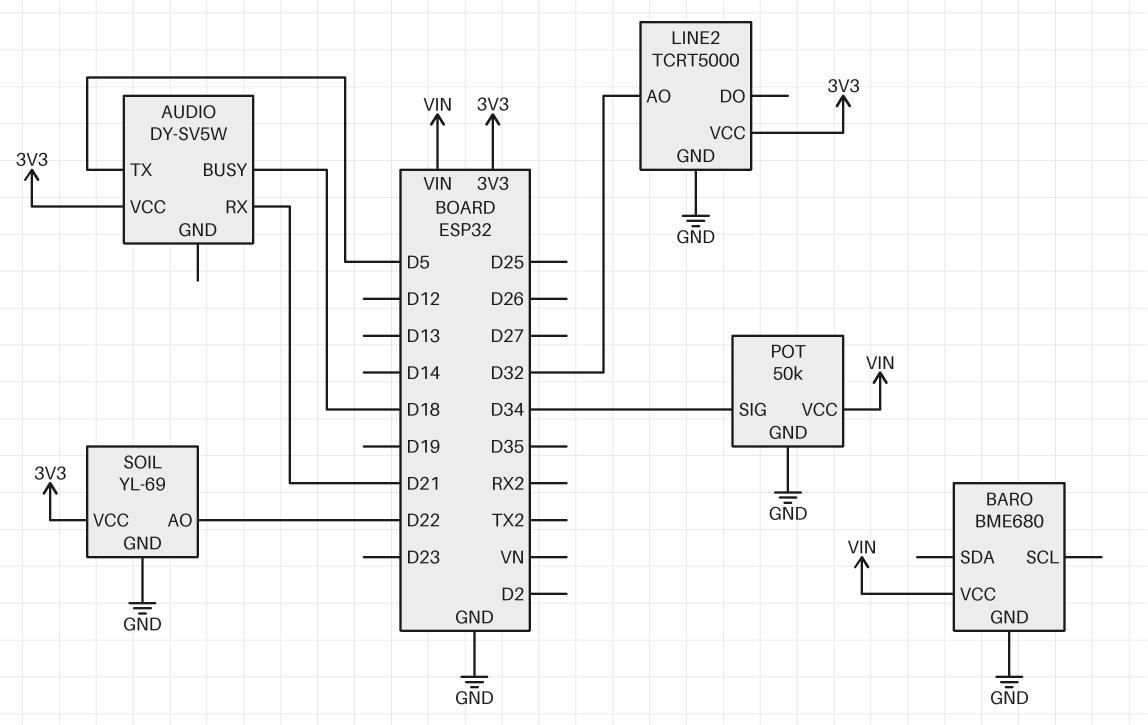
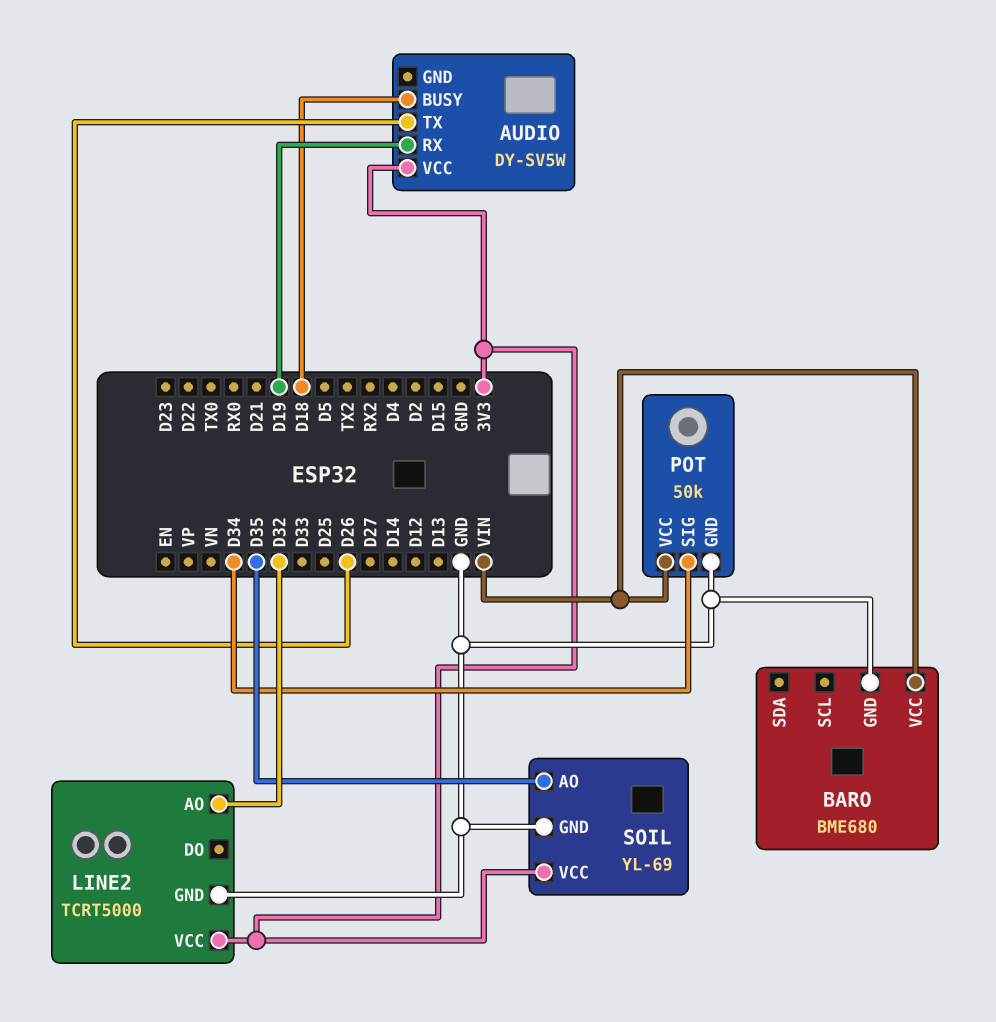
AUDIO pin RX: D21 -> D19
AUDIO pin TX: D5 -> D26
SOIL pin AO: D22 -> D35

